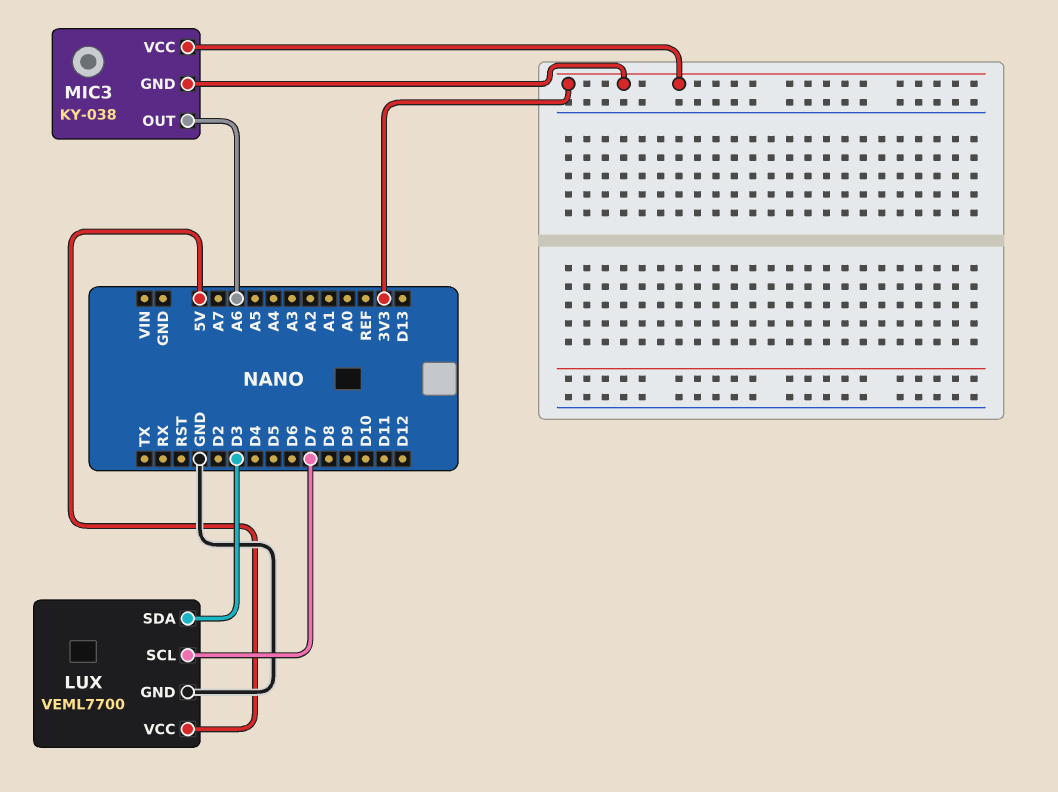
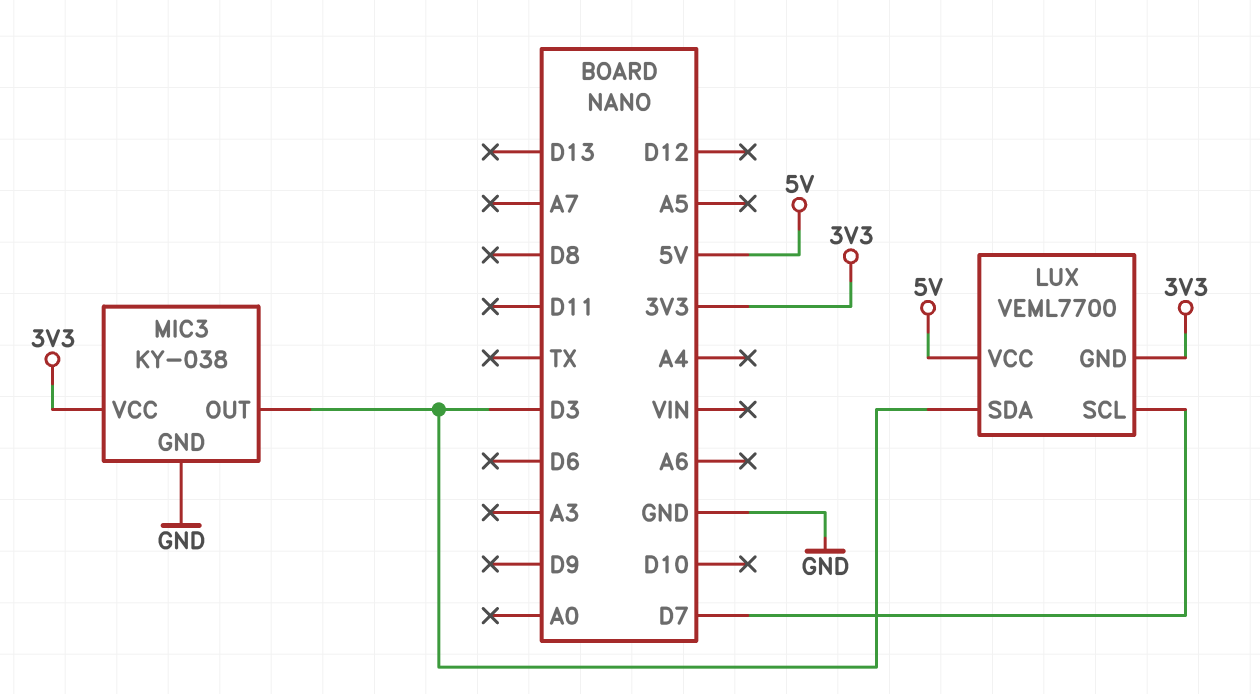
LUX pin GND: GND -> 3V3
MIC3 pin GND: 3V3 -> GND
MIC3 pin OUT: A6 -> D3

